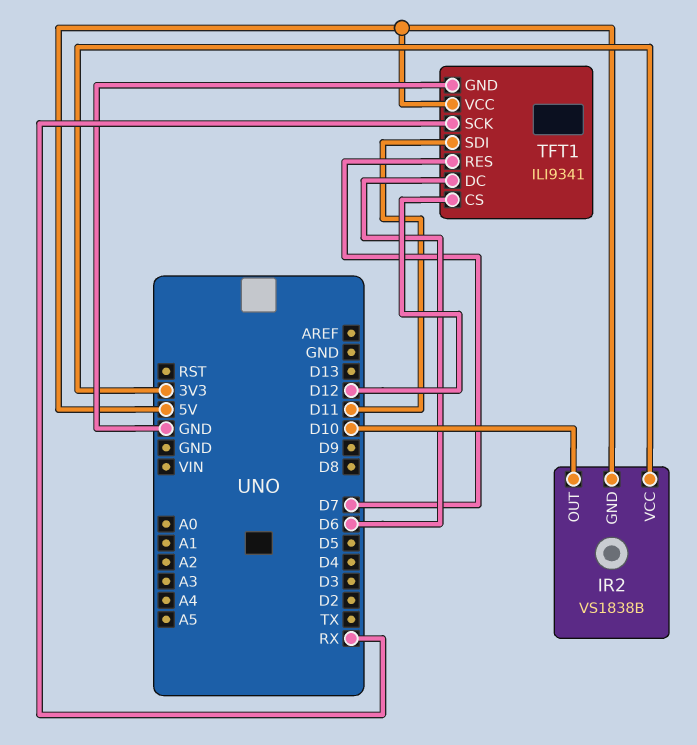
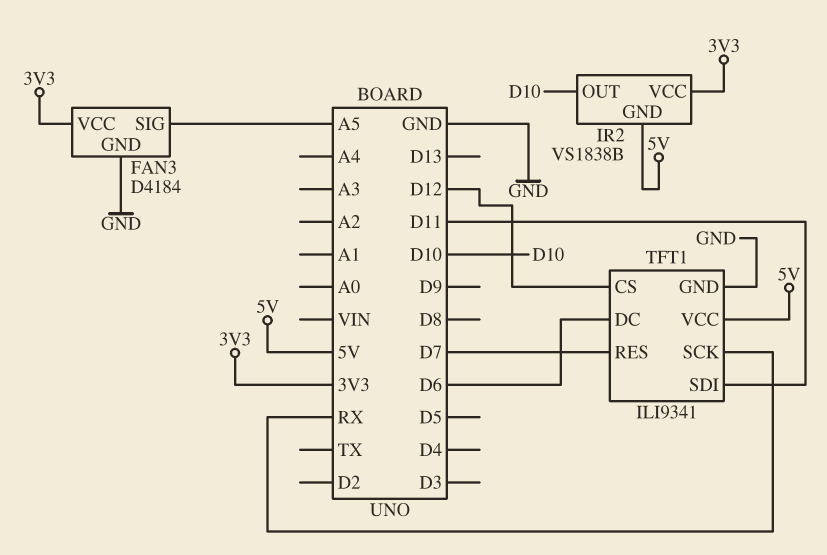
FAN3: none -> D4184
FAN3 pin GND: none -> GND
FAN3 pin SIG: none -> A5
FAN3 pin VCC: none -> 3V3

